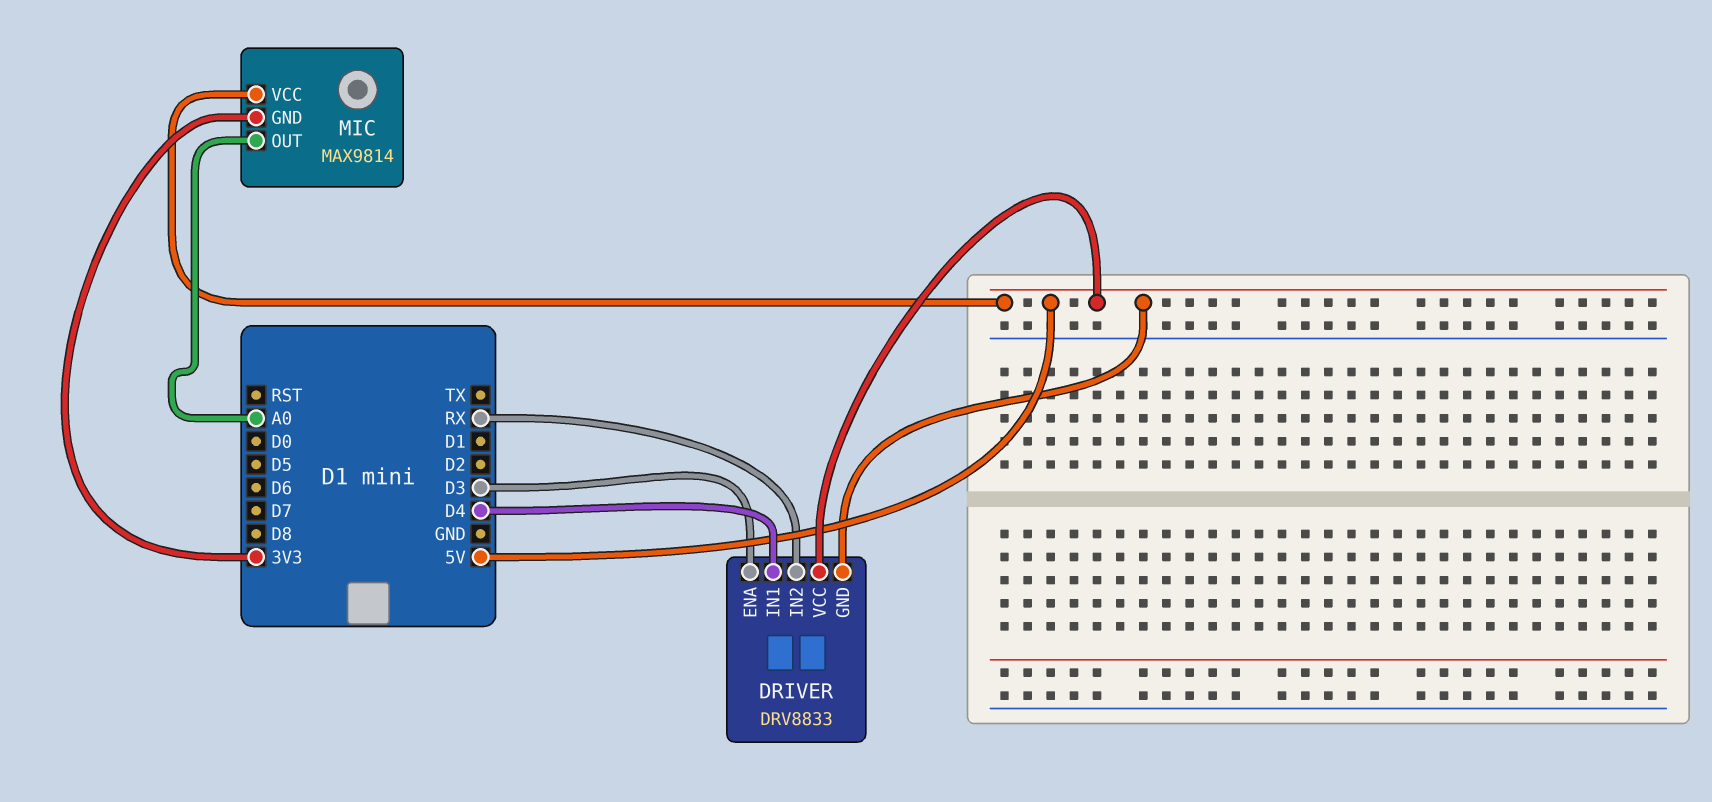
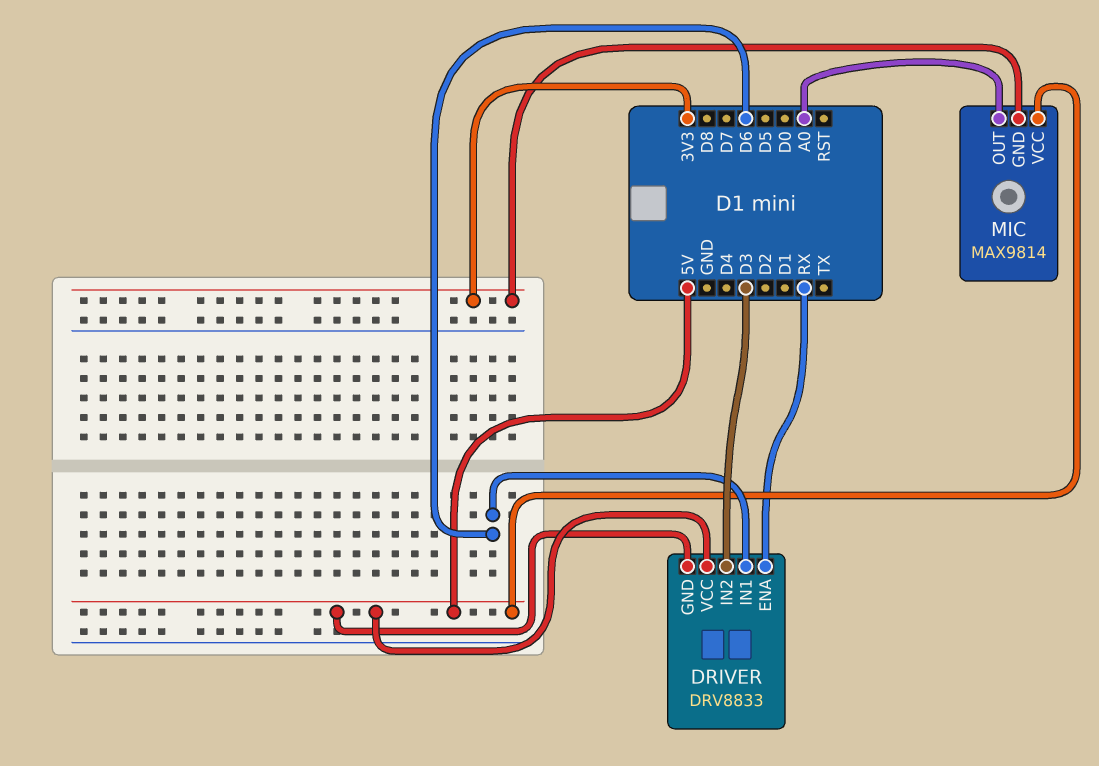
DRIVER pin ENA: D3 -> RX
DRIVER pin IN1: D4 -> D6
DRIVER pin IN2: RX -> D3

